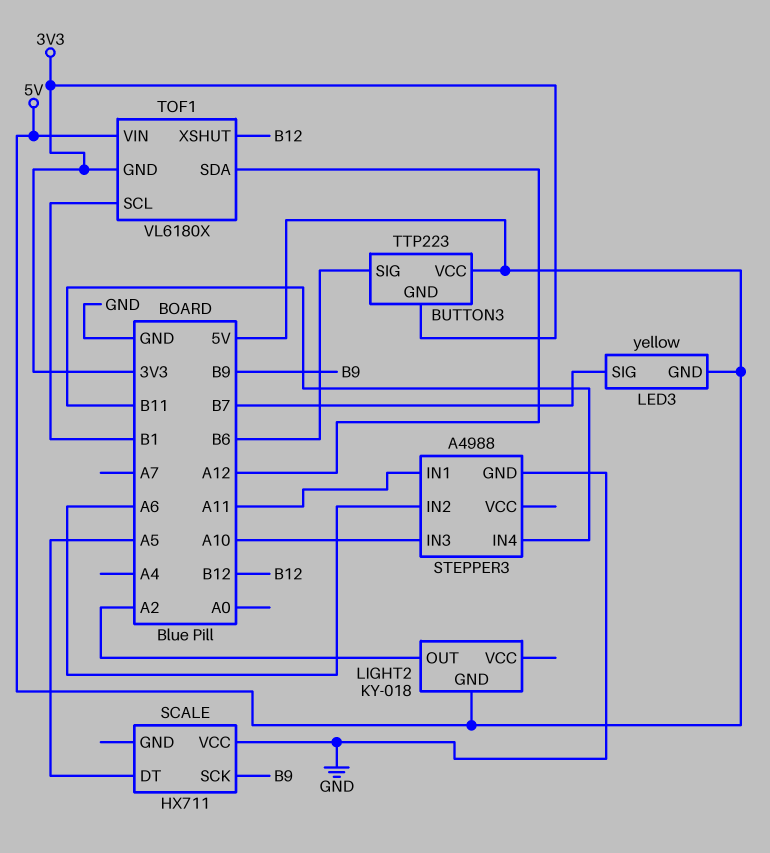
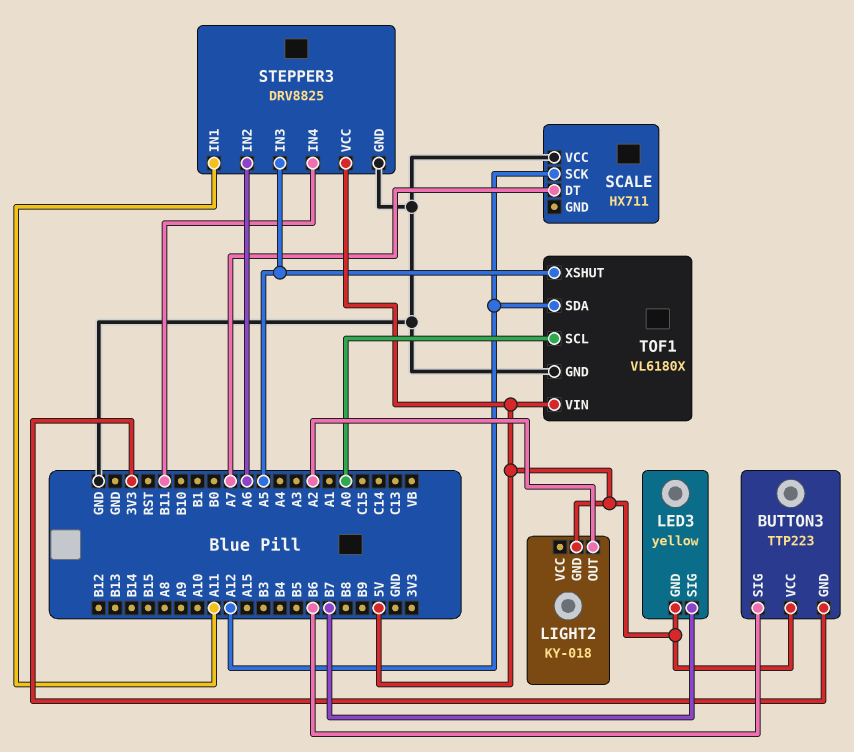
SCALE pin DT: A5 -> A7
SCALE pin SCK: B9 -> A12
STEPPER3: A4988 -> DRV8825
STEPPER3 pin IN3: A10 -> A5
STEPPER3 pin VCC: none -> 5V
TOF1 pin GND: 3V3 -> GND
TOF1 pin SCL: B1 -> A0
TOF1 pin XSHUT: B12 -> A5

